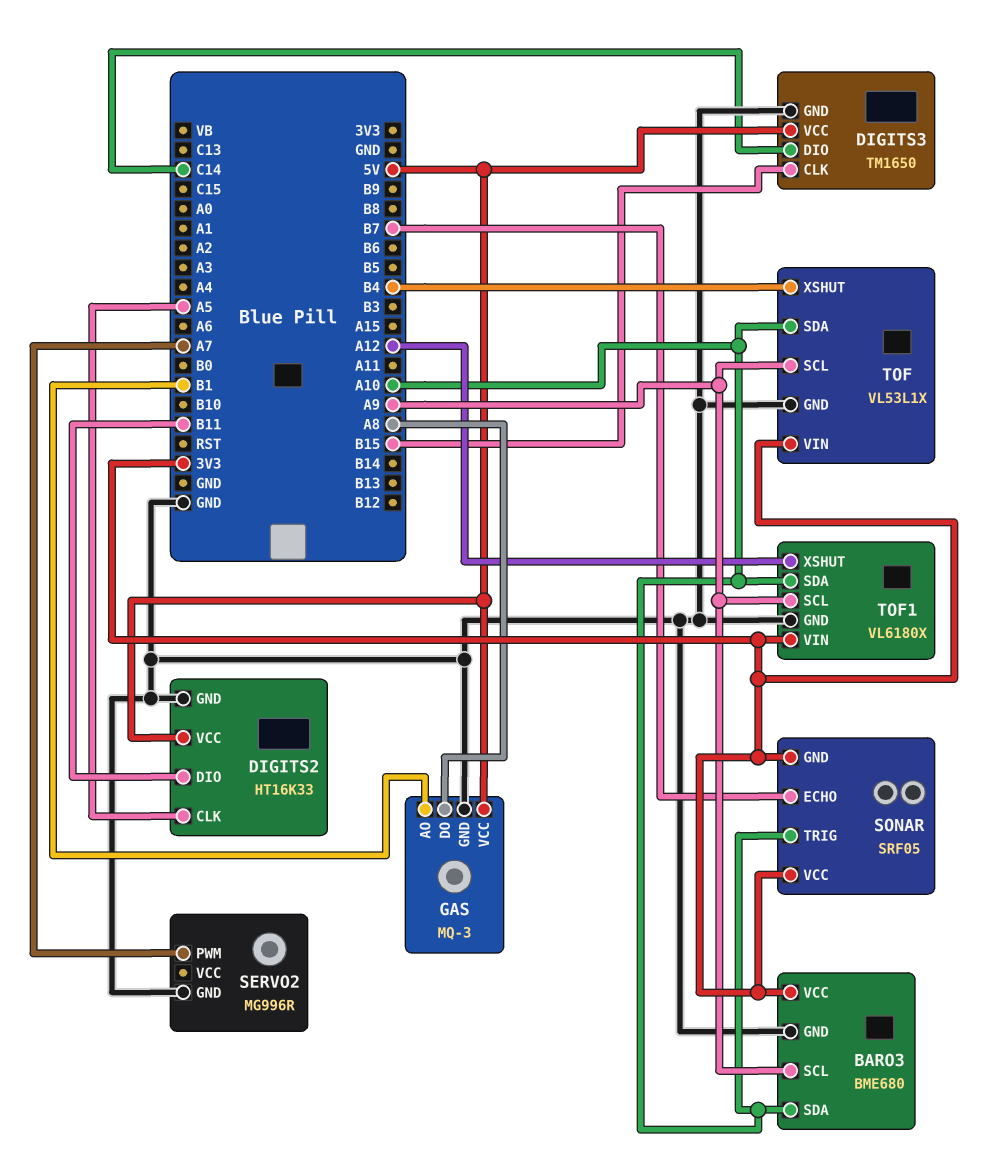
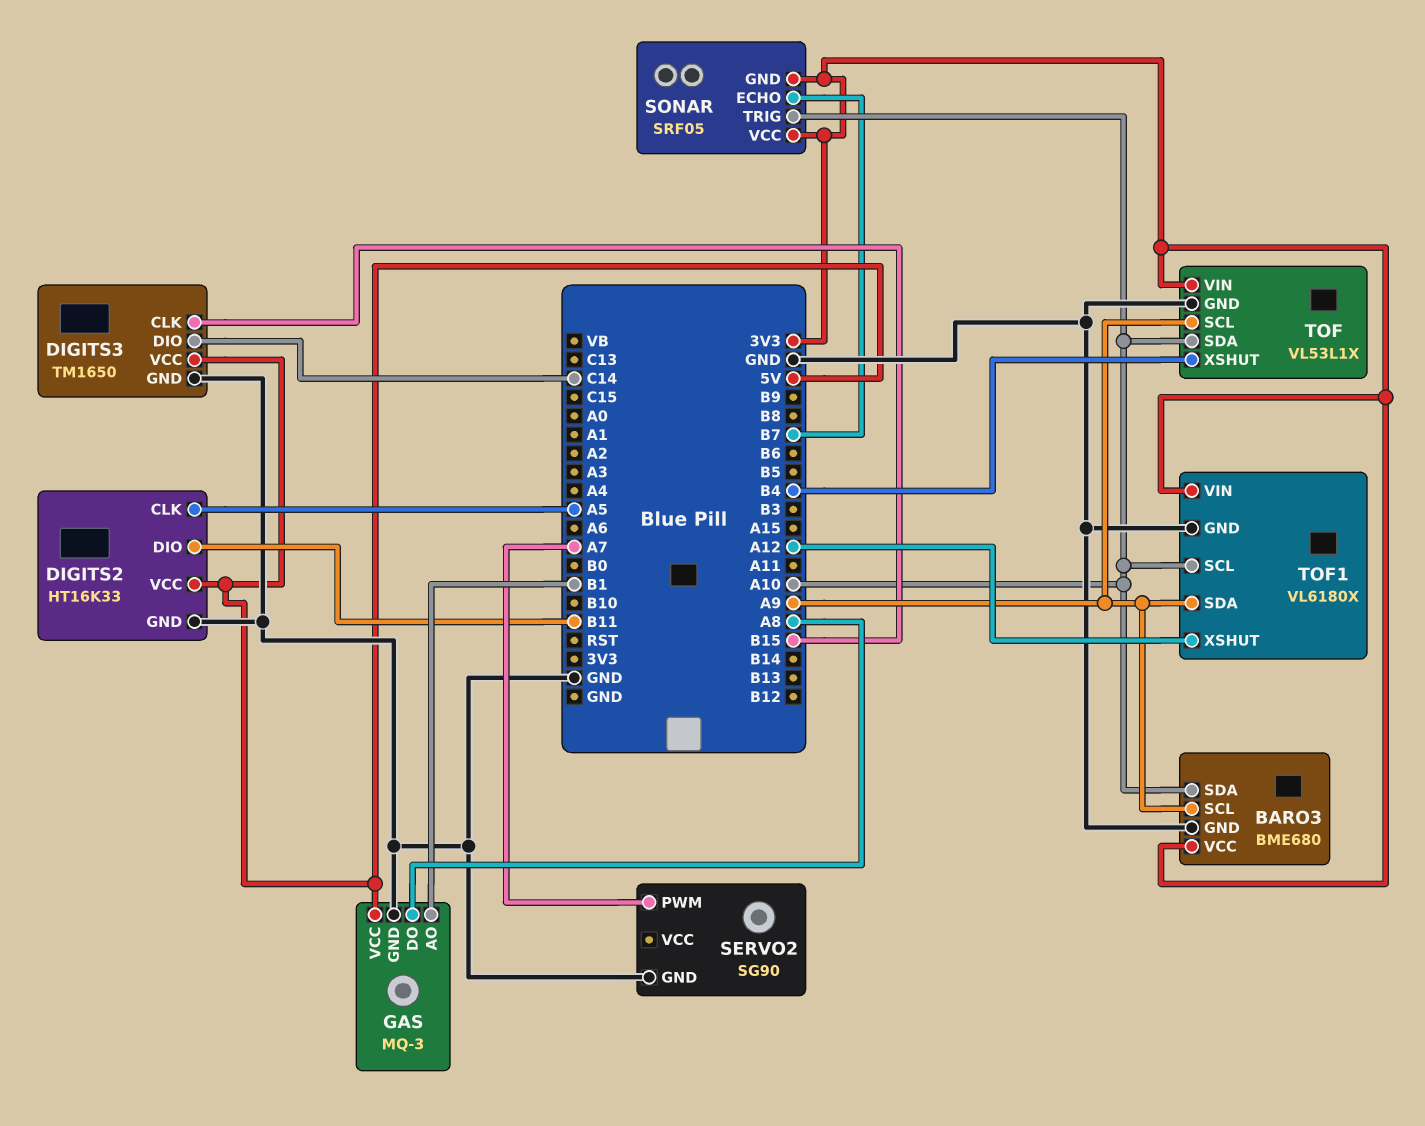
SERVO2: MG996R -> SG90
TOF1 pin SCL: A9 -> A10
TOF1 pin SDA: A10 -> A9

